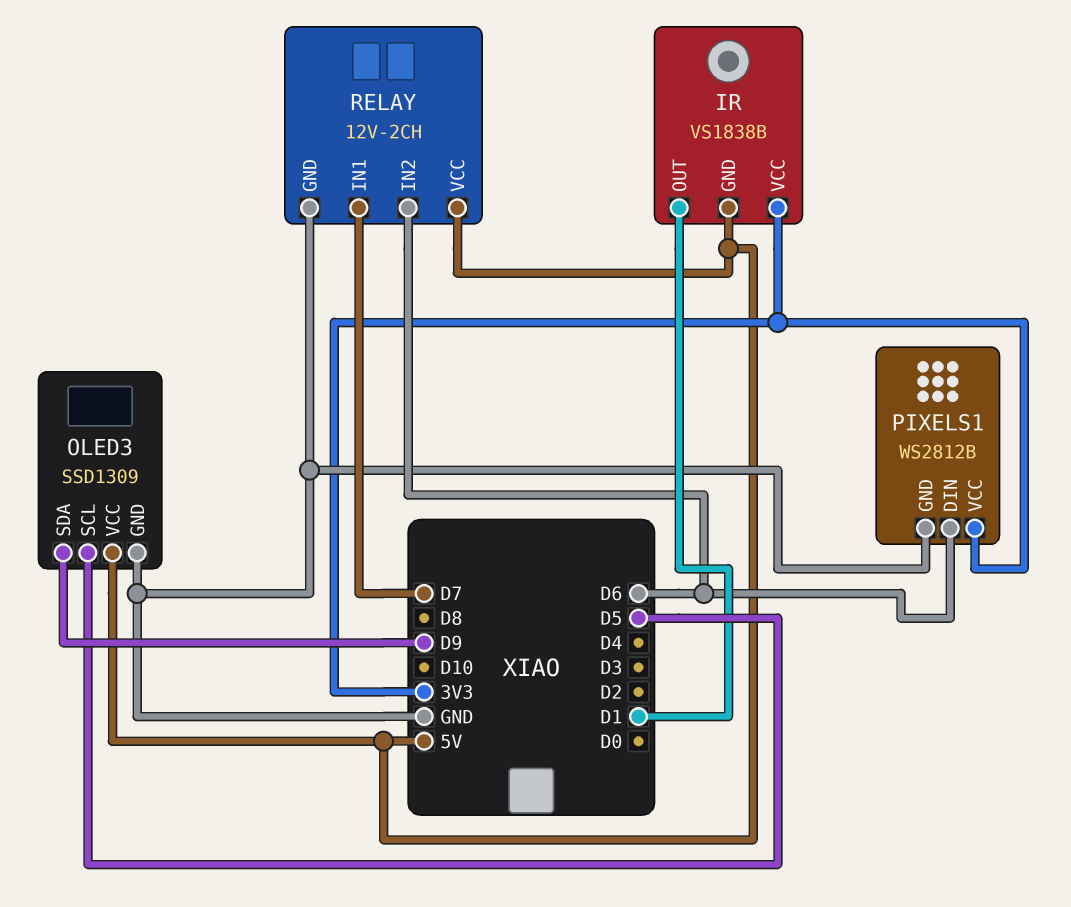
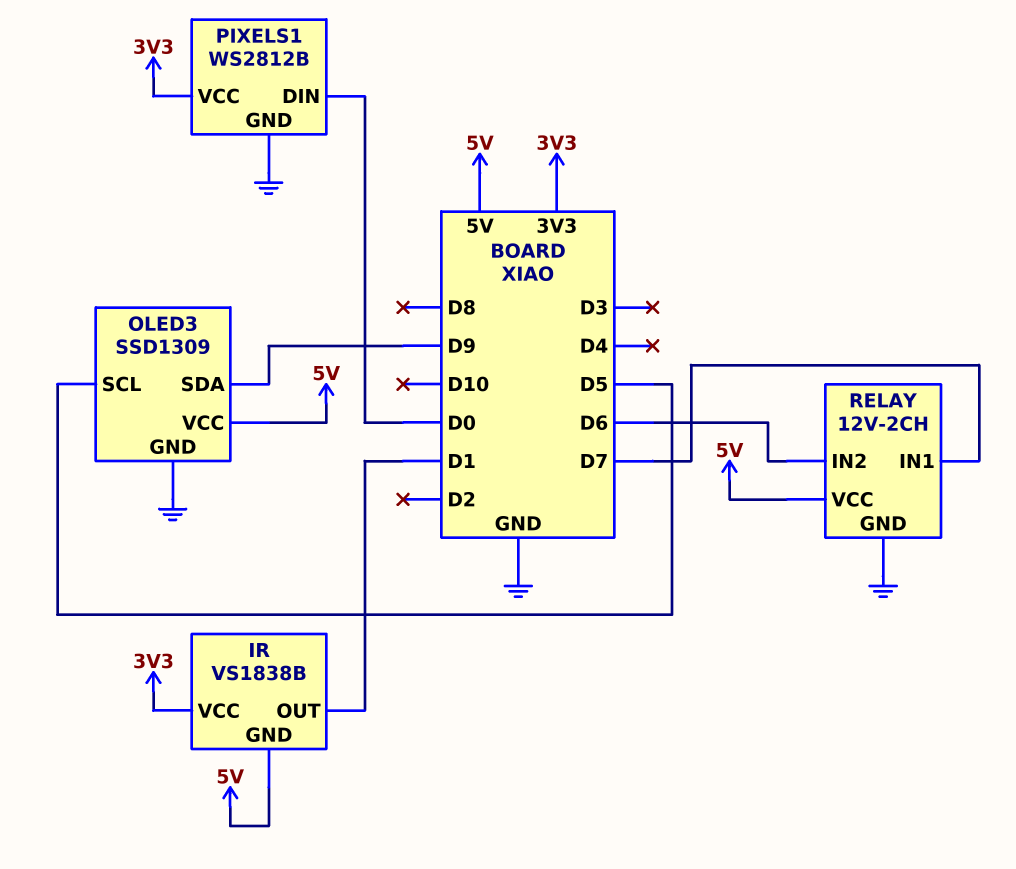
PIXELS1 pin DIN: D6 -> D0

